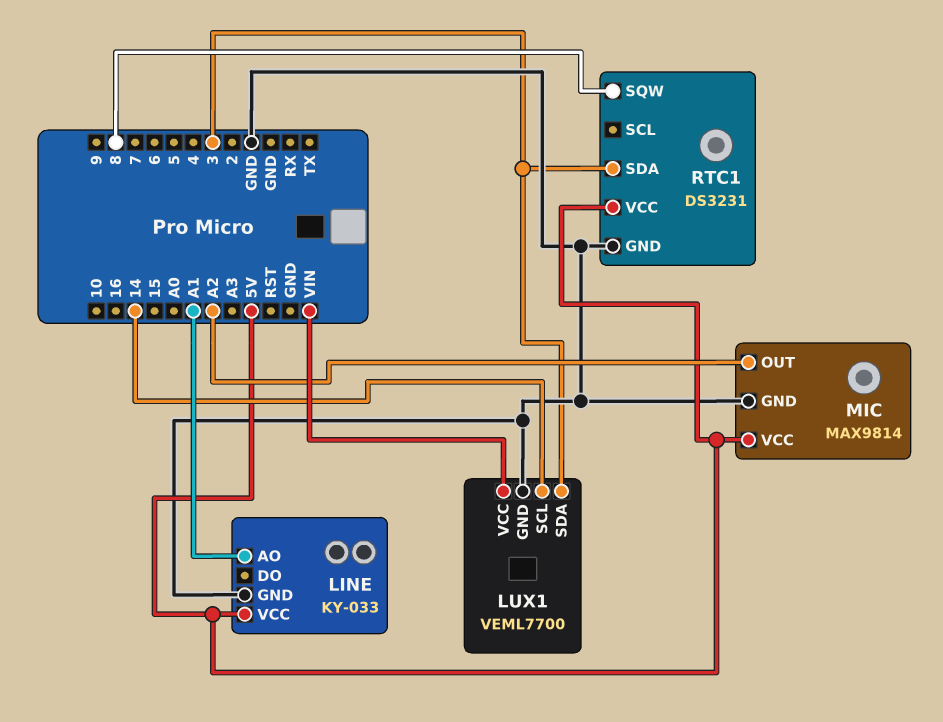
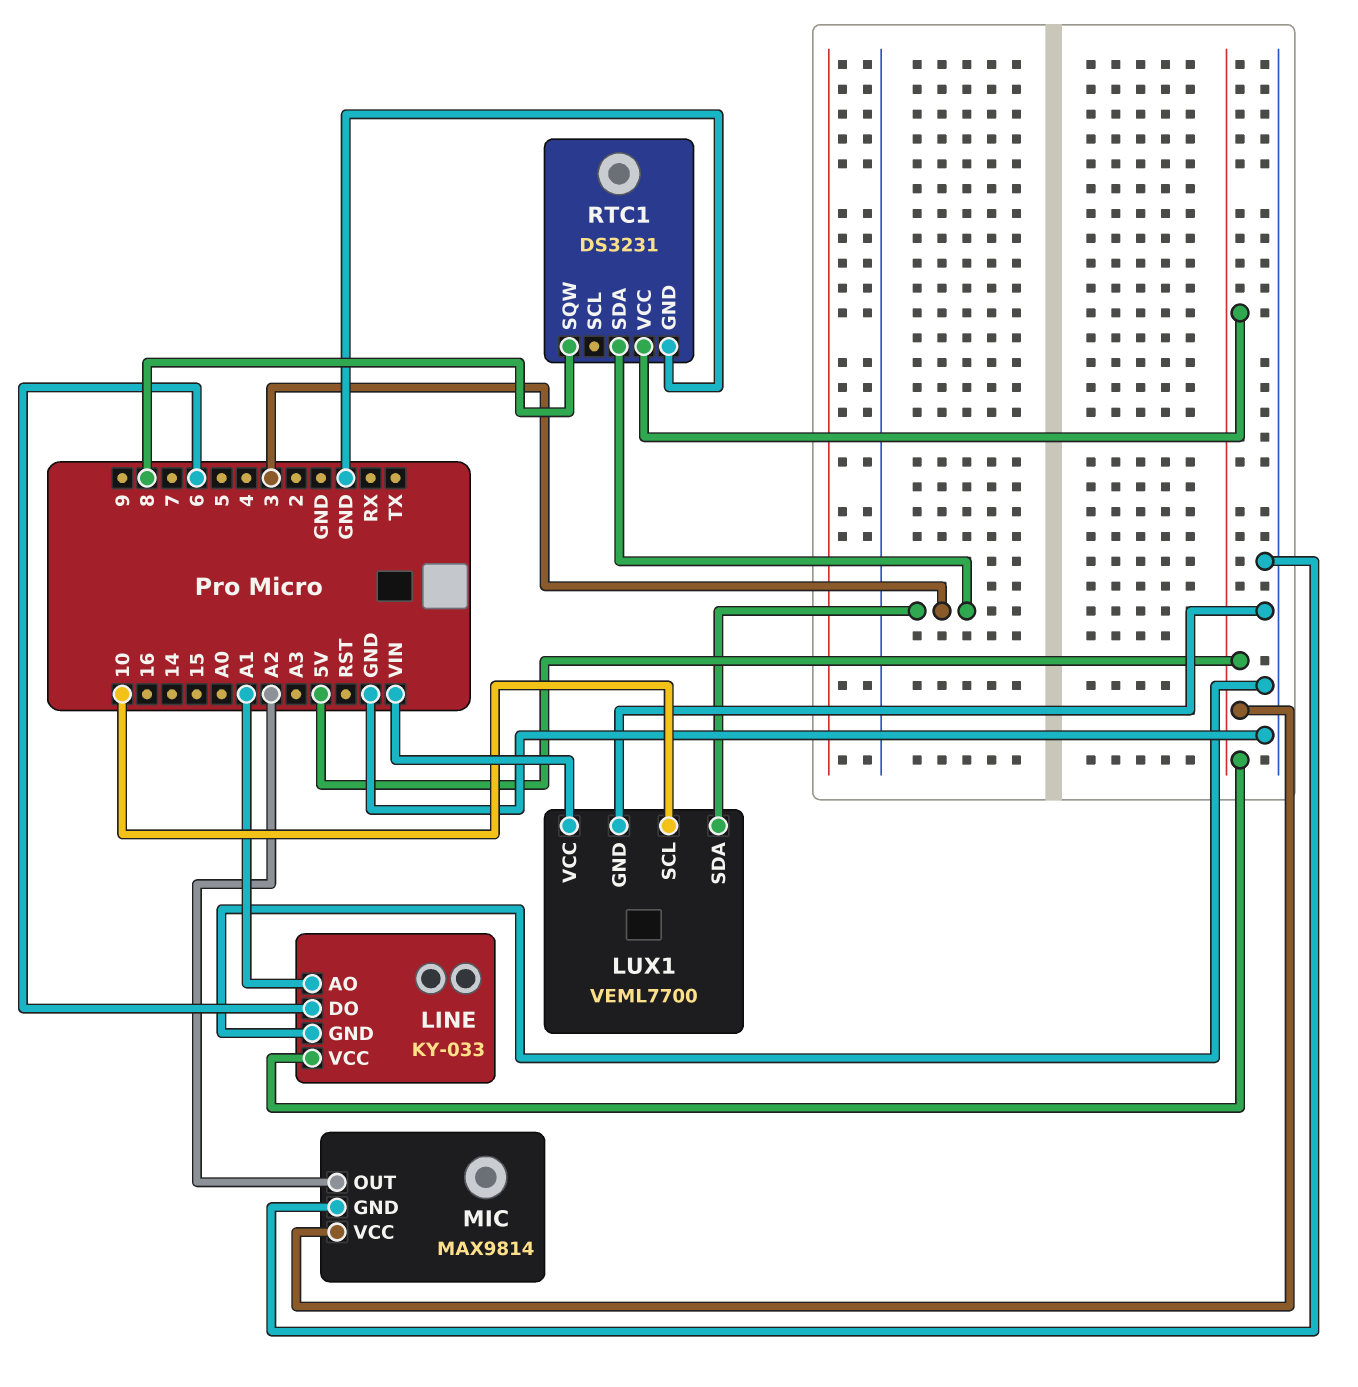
LINE pin DO: none -> 6
LUX1 pin SCL: 14 -> 10

